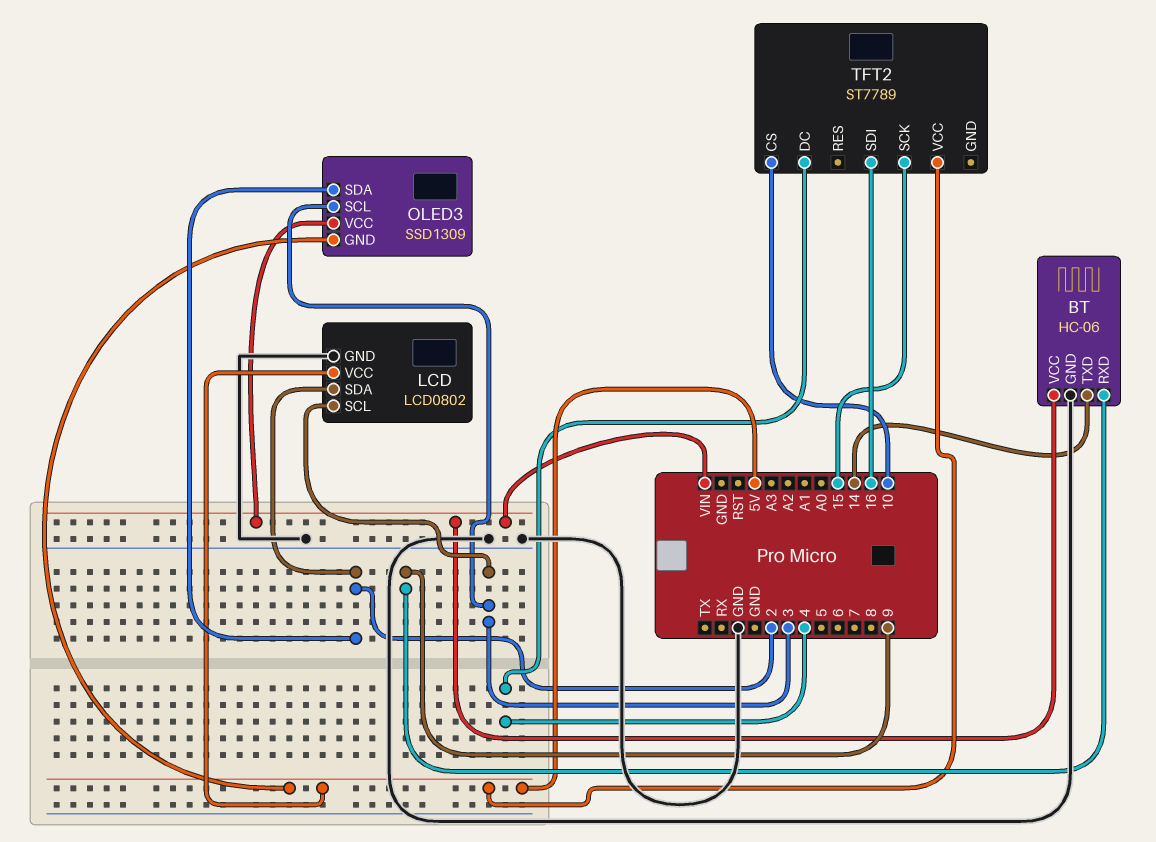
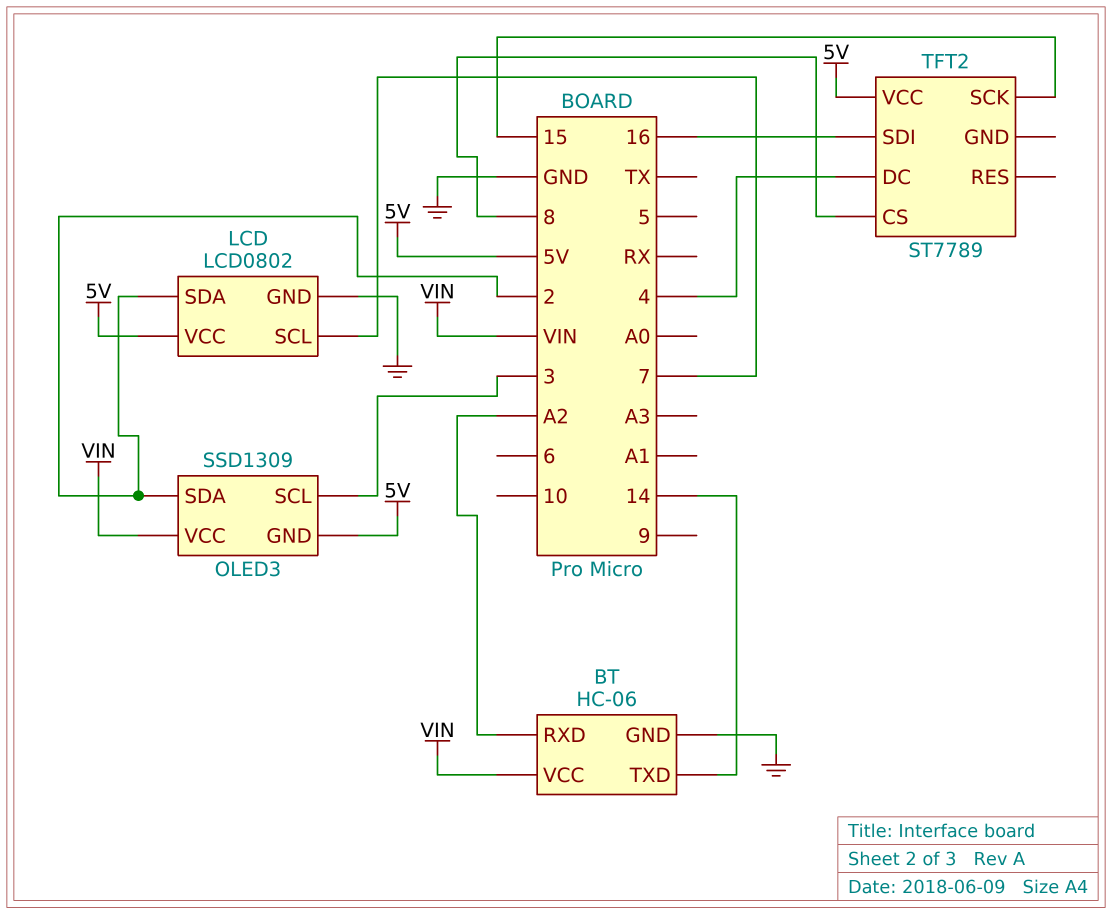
BT pin RXD: 9 -> A2
LCD pin SCL: 3 -> 7
TFT2 pin CS: 10 -> 8

